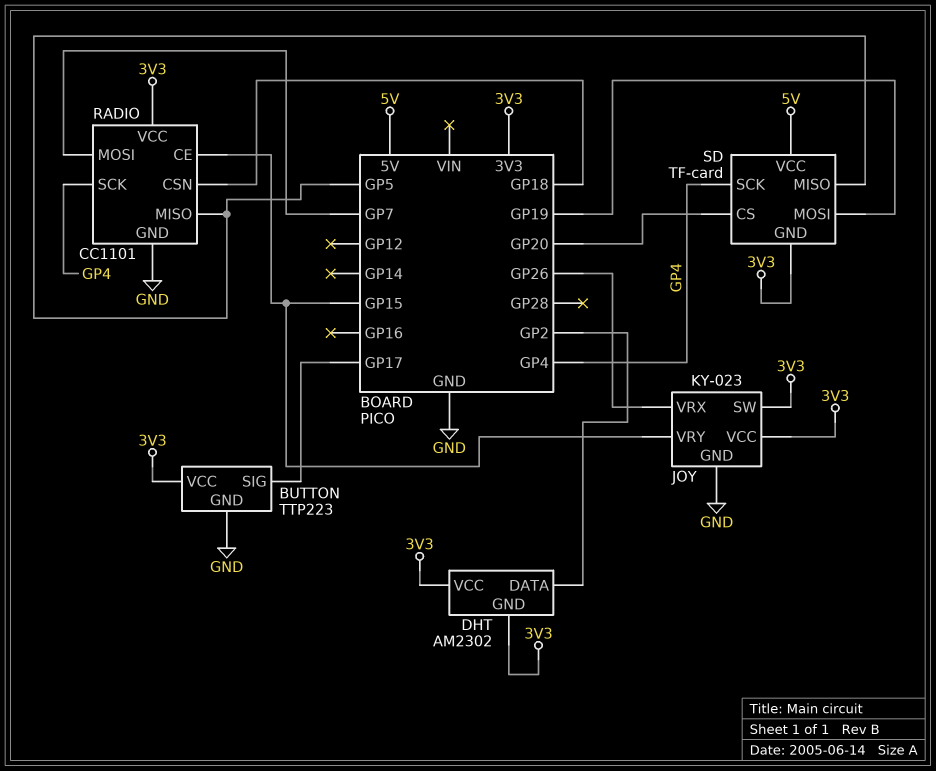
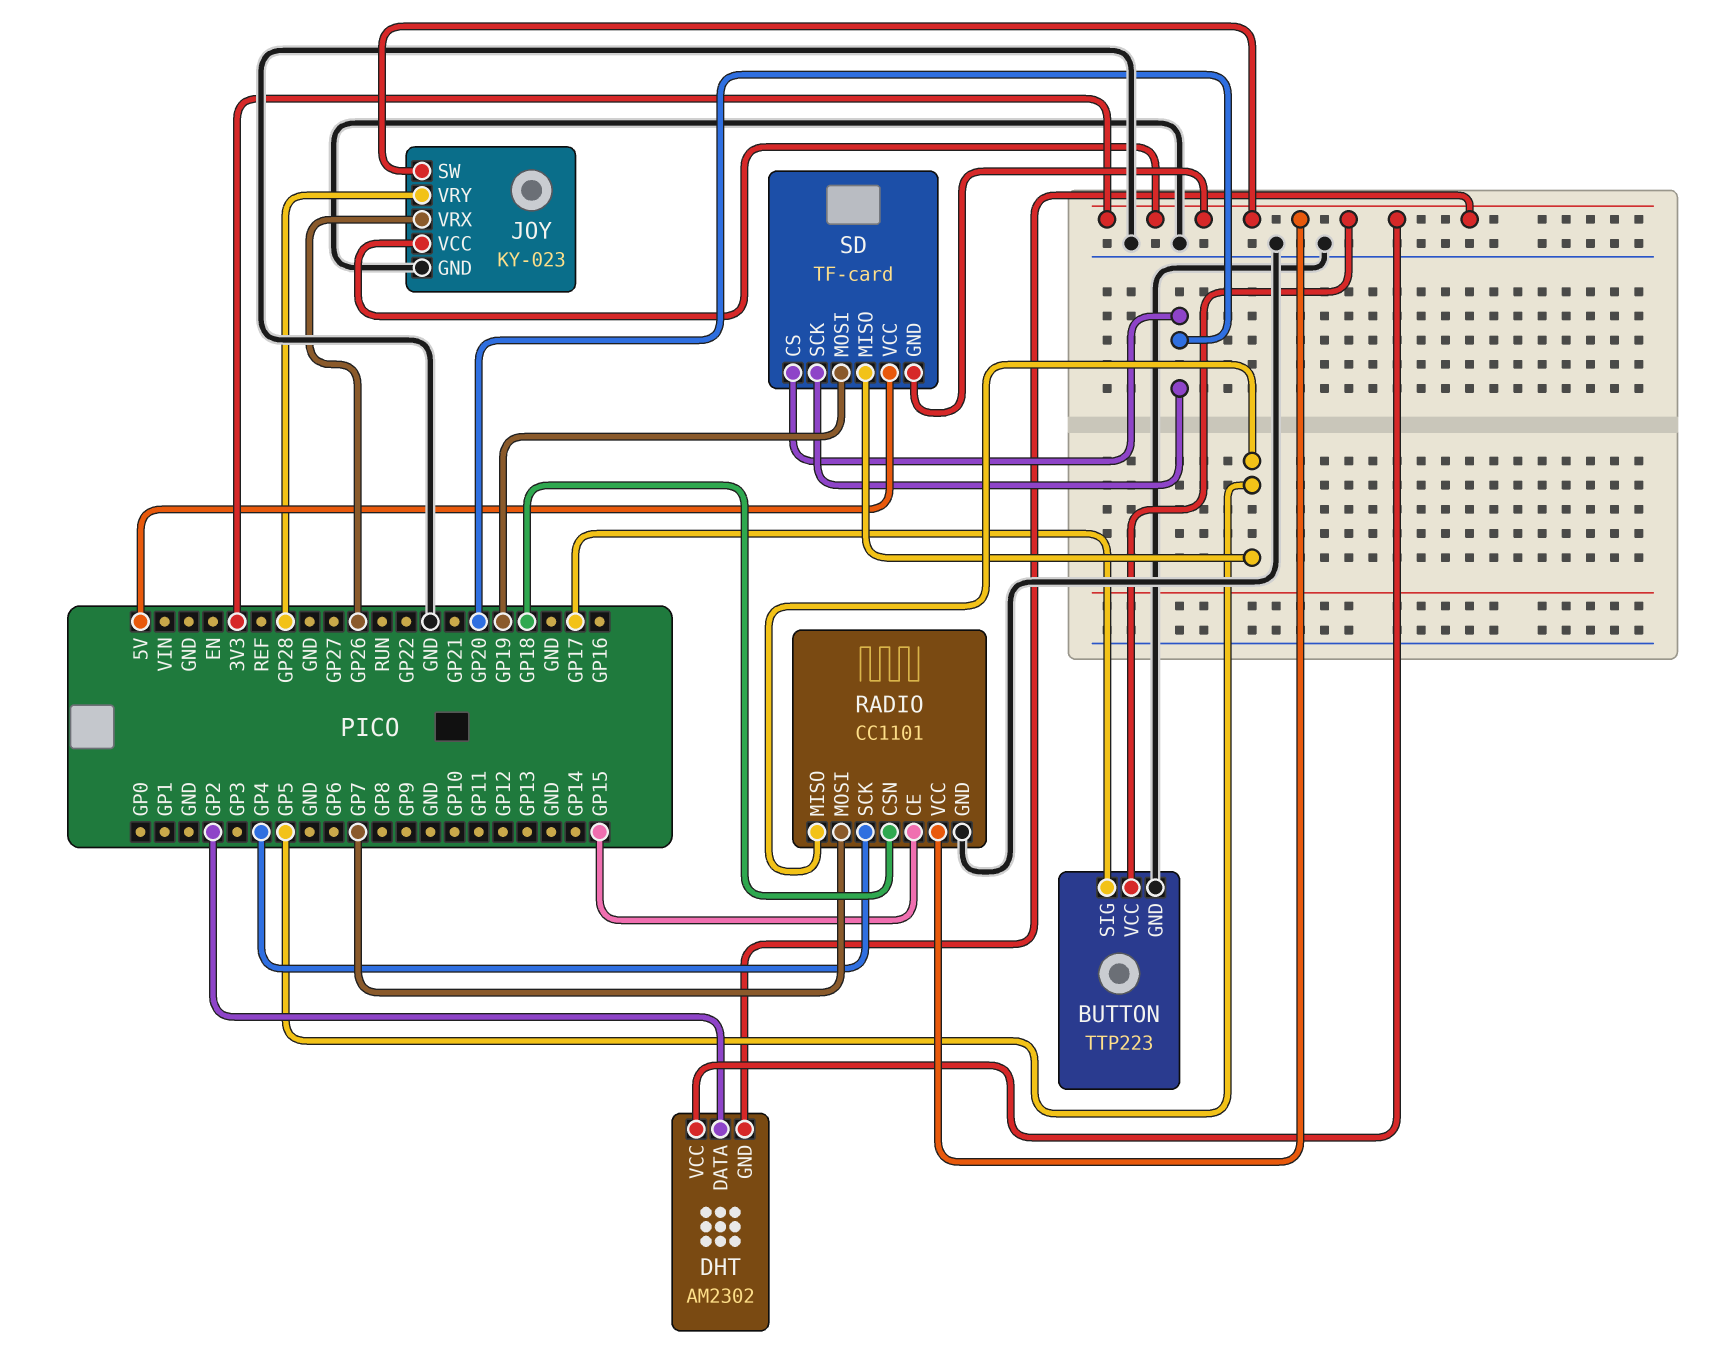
JOY pin VRY: GP15 -> GP28
SD pin SCK: GP4 -> GP20

